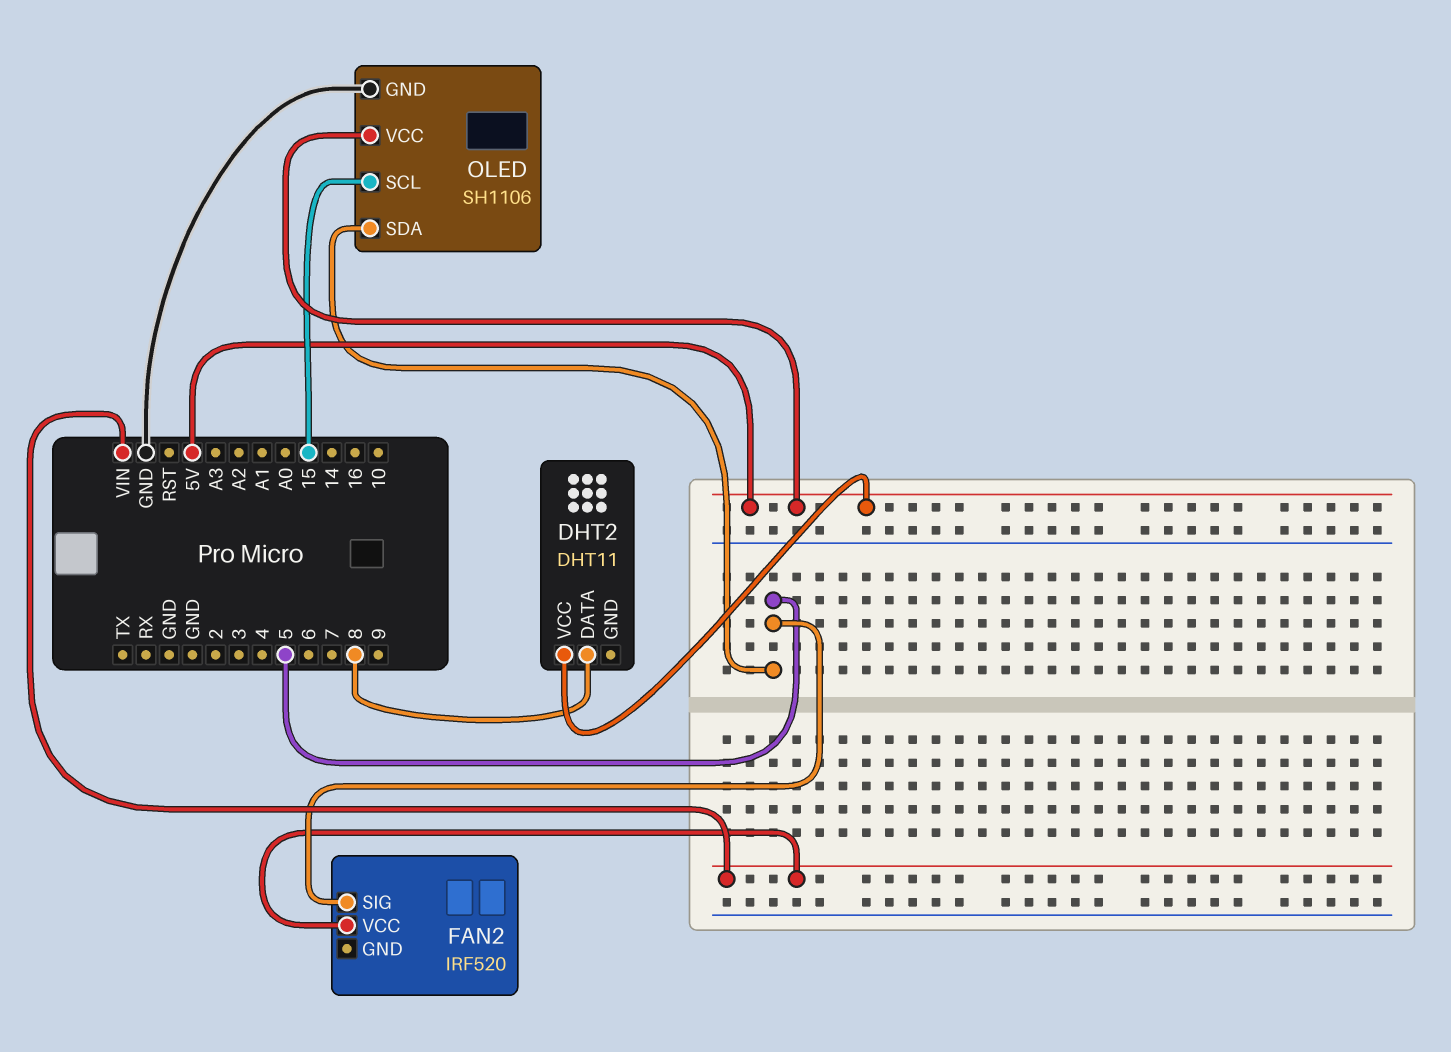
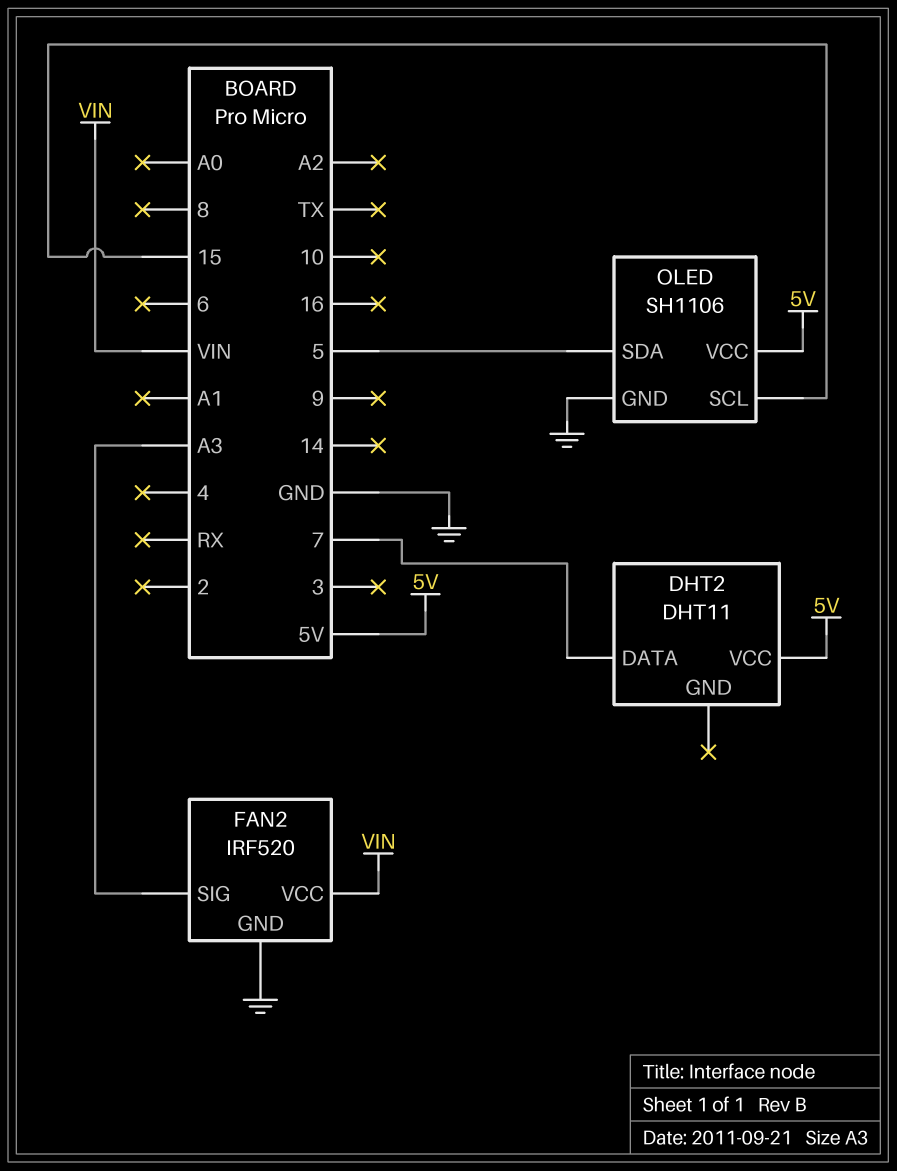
DHT2 pin DATA: 8 -> 7
FAN2 pin GND: none -> GND
FAN2 pin SIG: 5 -> A3

